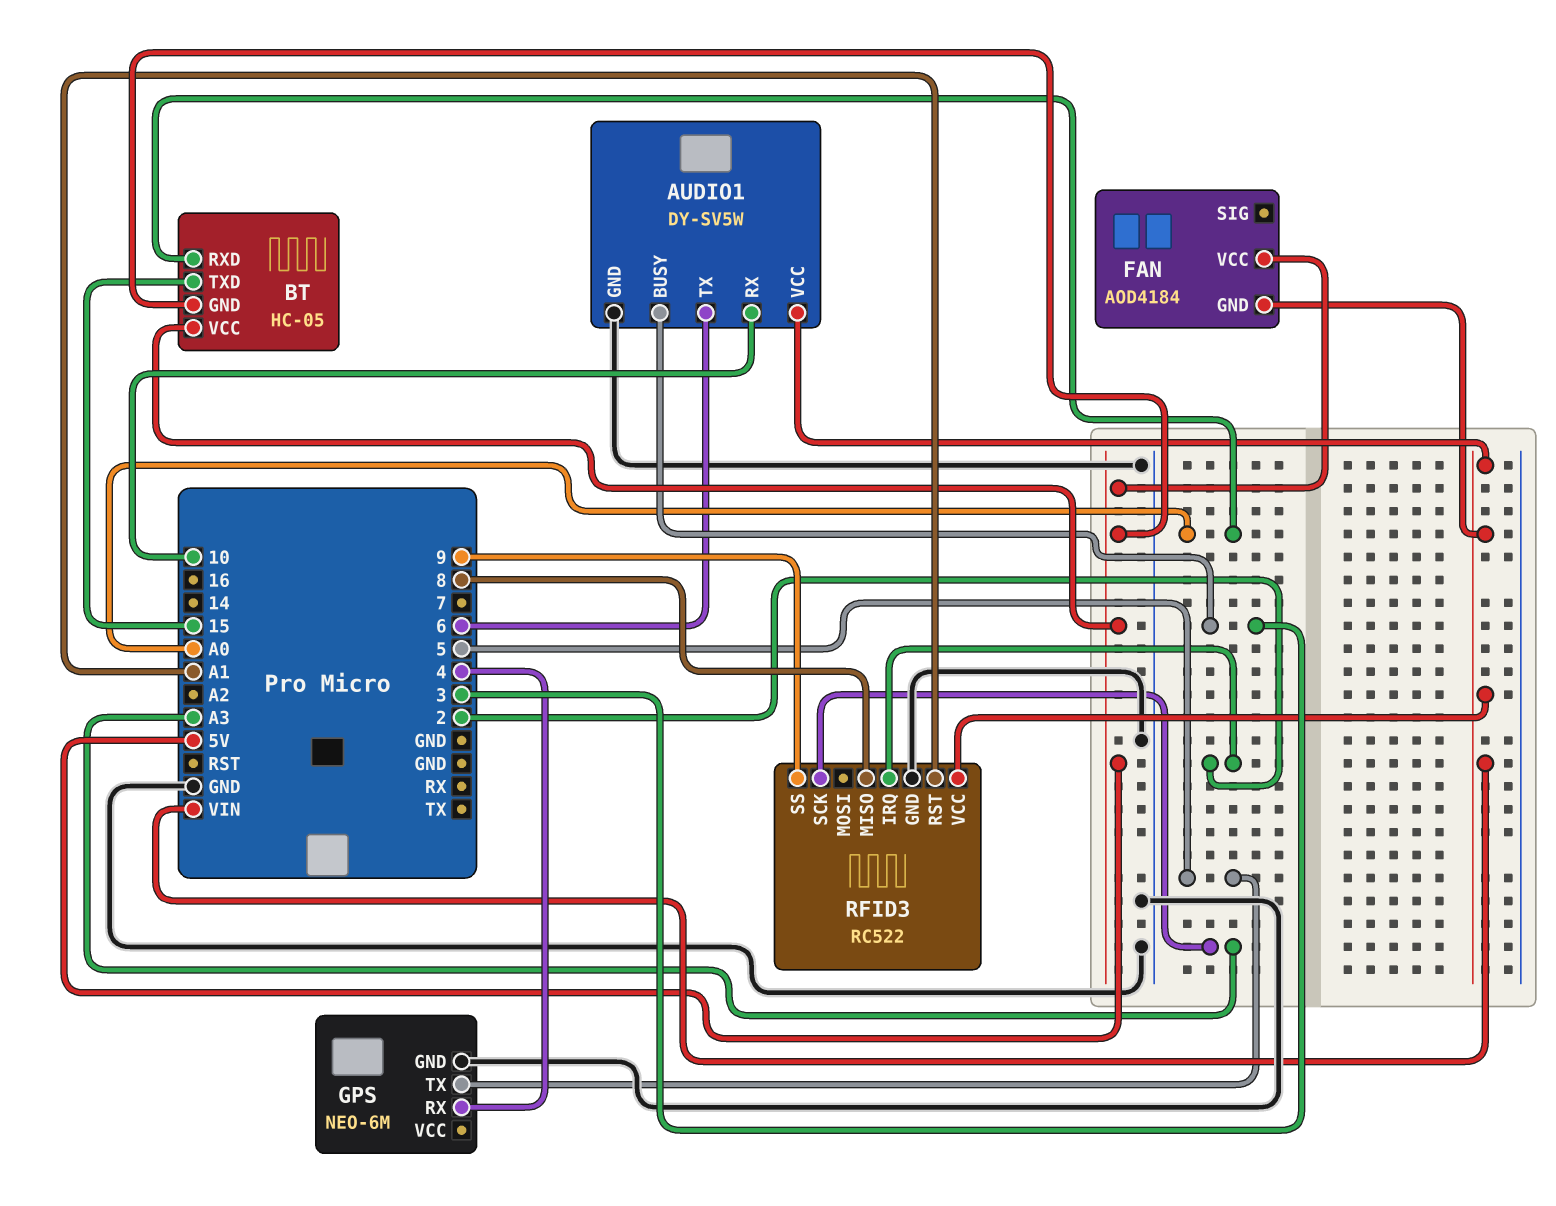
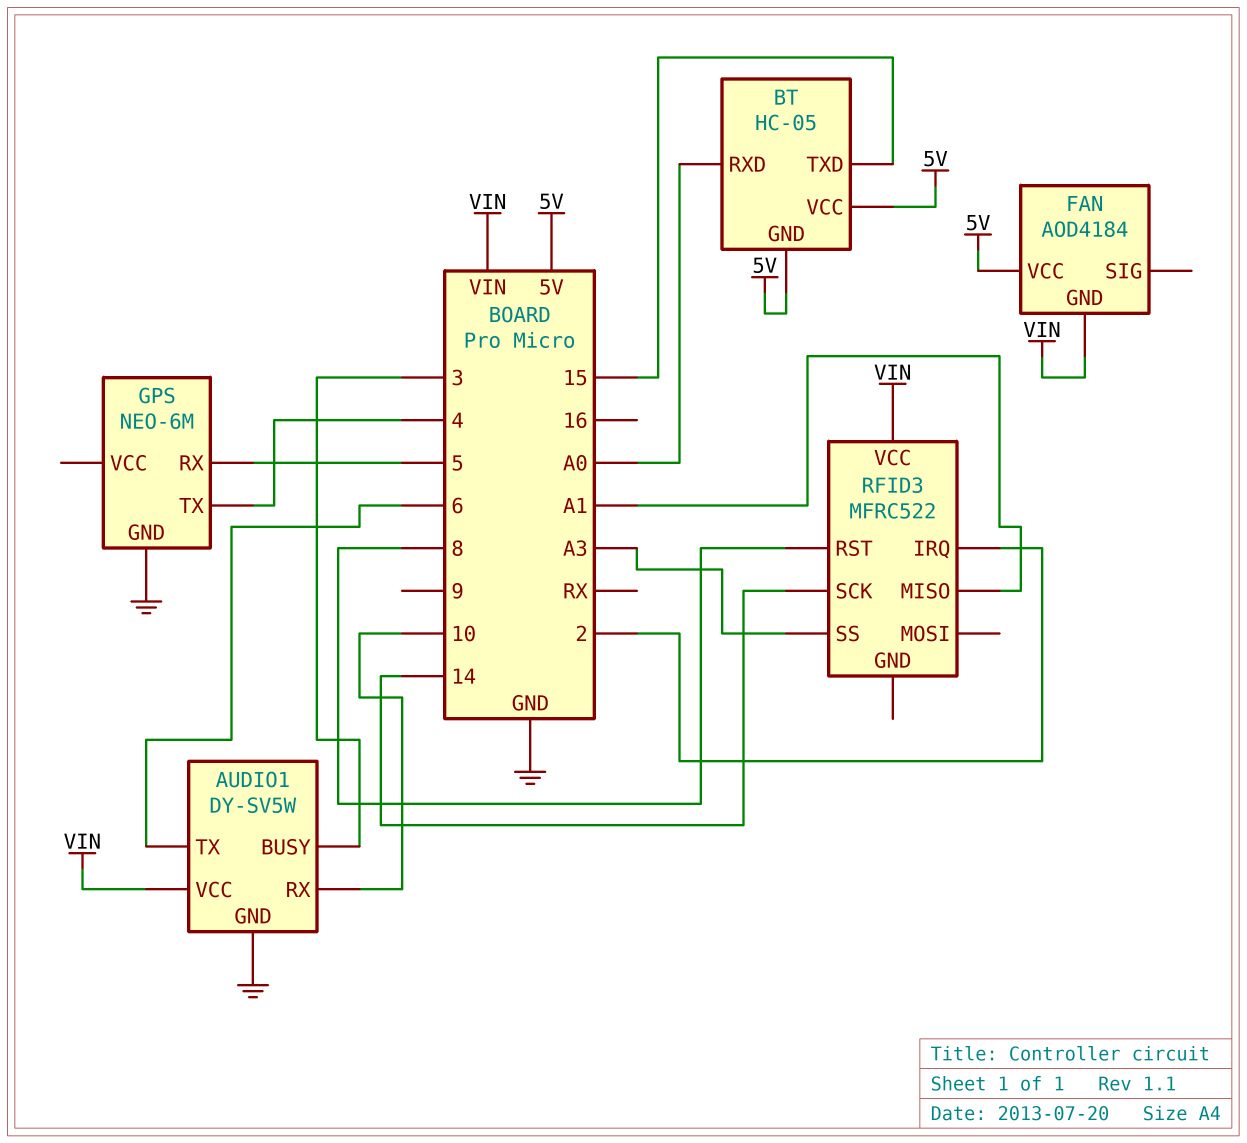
GPS pin RX: 4 -> 5
GPS pin TX: 5 -> 4
RFID3: RC522 -> MFRC522
RFID3 pin GND: GND -> none
RFID3 pin MISO: 8 -> A1
RFID3 pin RST: A1 -> 8
RFID3 pin SCK: A3 -> 14
RFID3 pin SS: 9 -> A3

